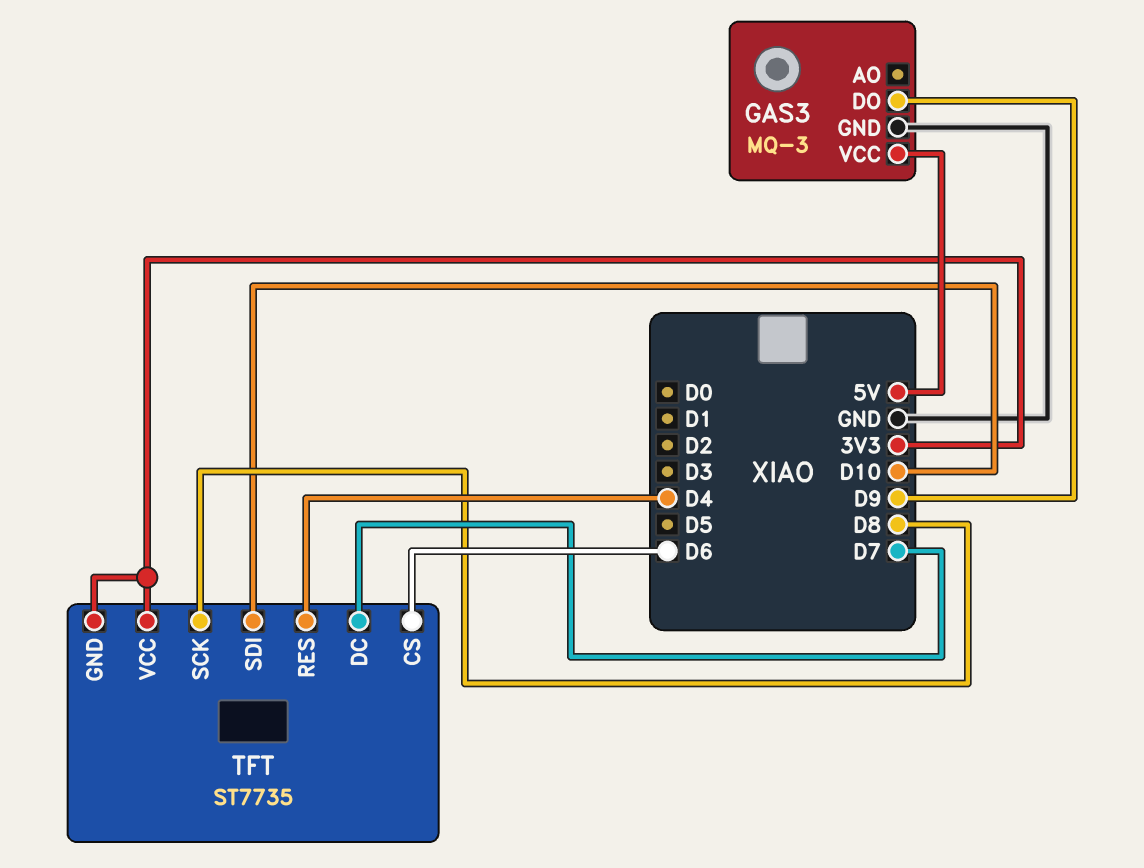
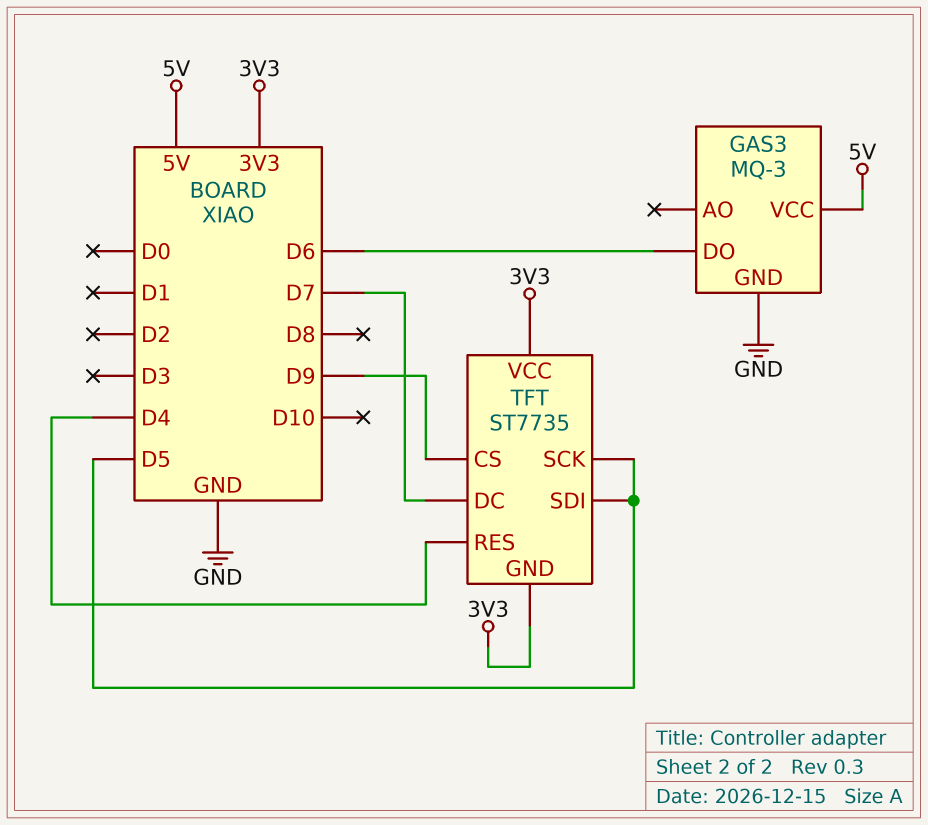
GAS3 pin DO: D9 -> D6
TFT pin CS: D6 -> D9
TFT pin SCK: D8 -> D5
TFT pin SDI: D10 -> D5

